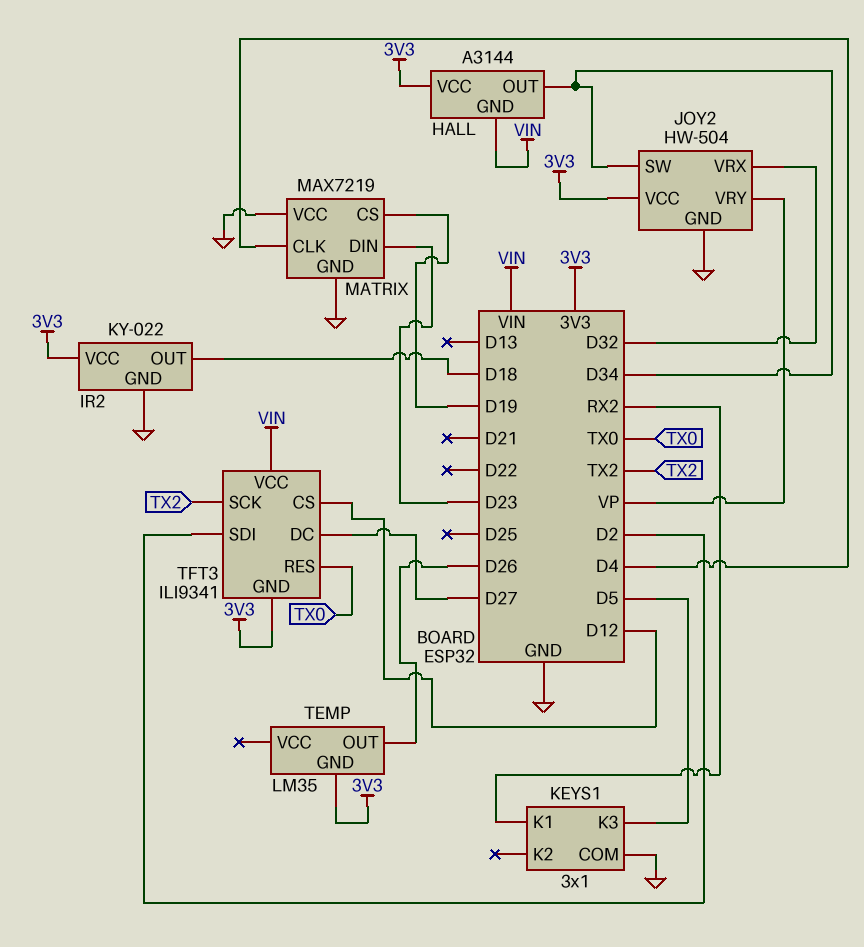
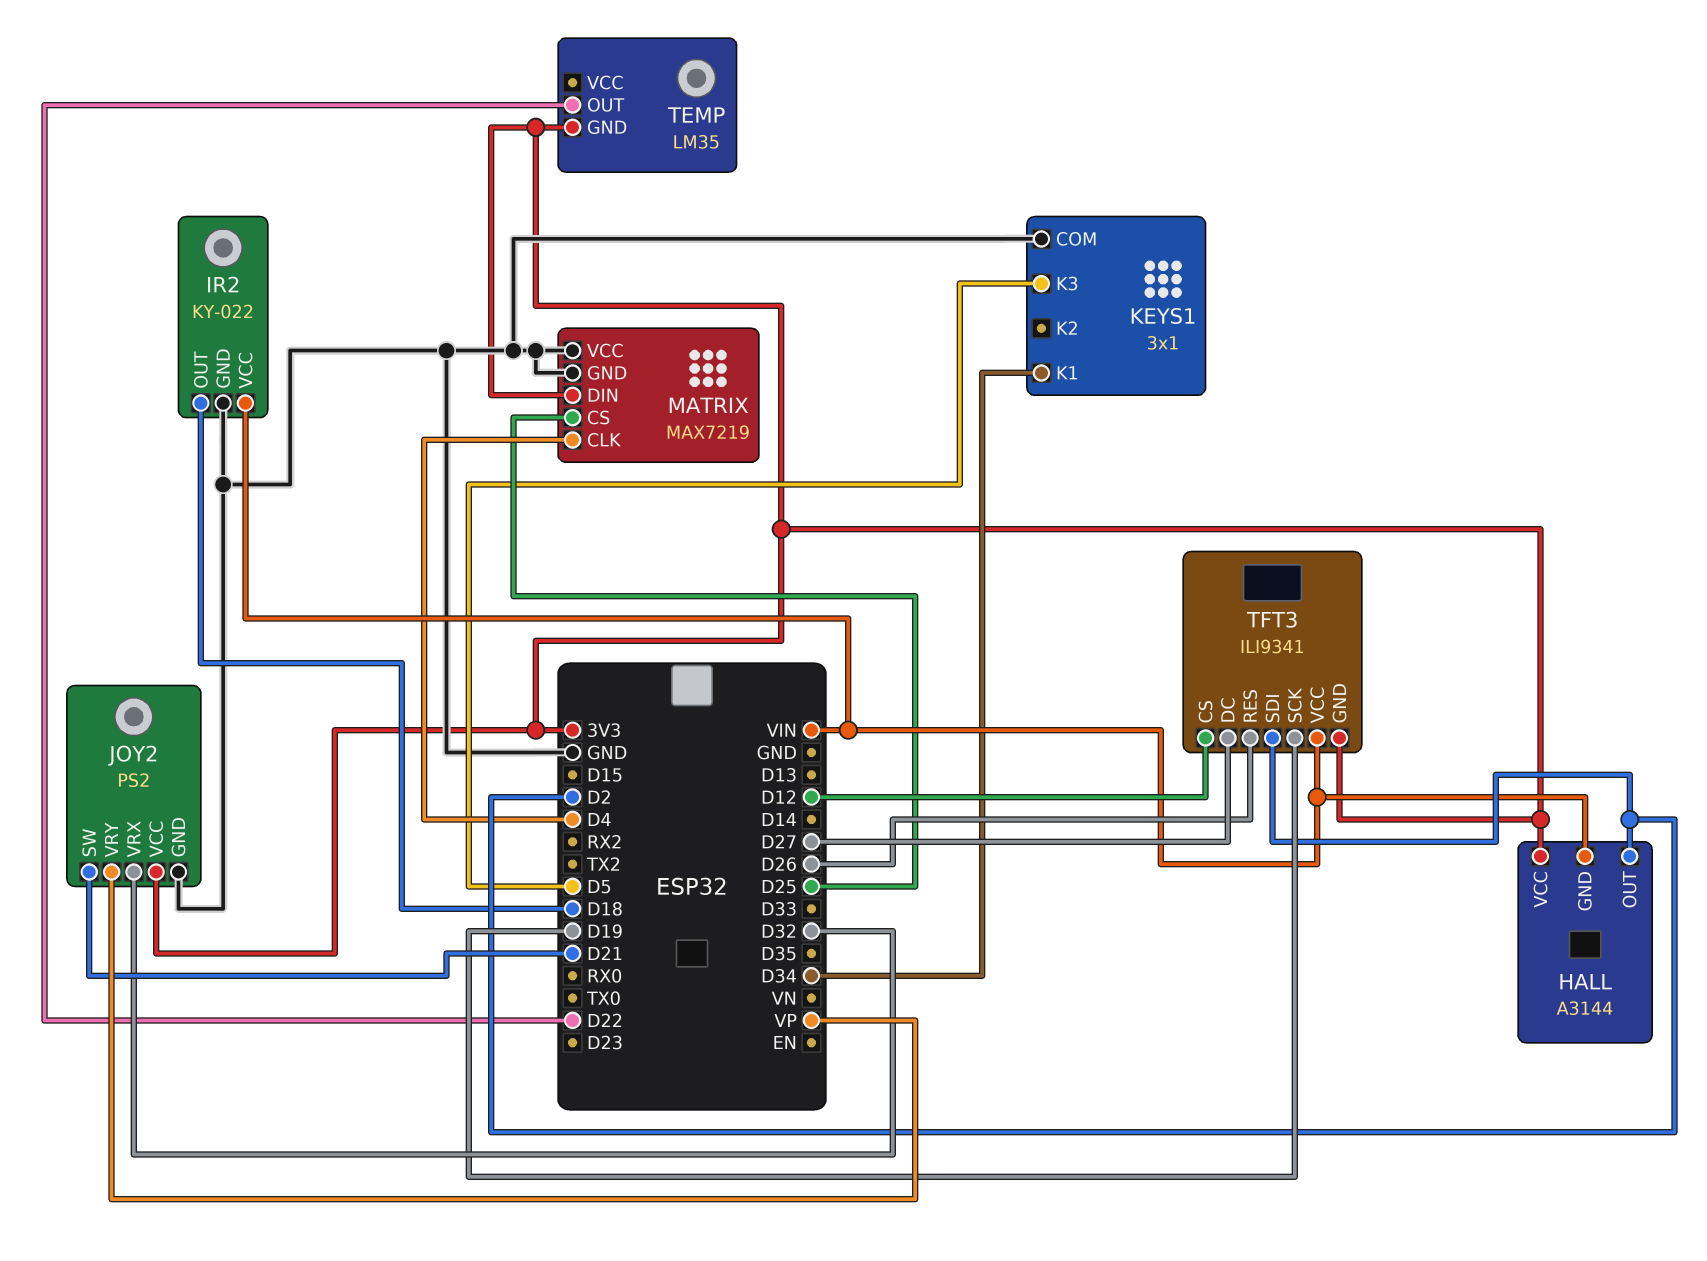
HALL pin OUT: D34 -> D2
IR2 pin VCC: 3V3 -> VIN
JOY2: HW-504 -> PS2
JOY2 pin SW: D34 -> D21
KEYS1 pin K1: RX2 -> D34
MATRIX pin CS: D19 -> D25
MATRIX pin DIN: D23 -> 3V3
TEMP pin OUT: D26 -> D22
TFT3 pin RES: TX0 -> D26
TFT3 pin SCK: TX2 -> D19

